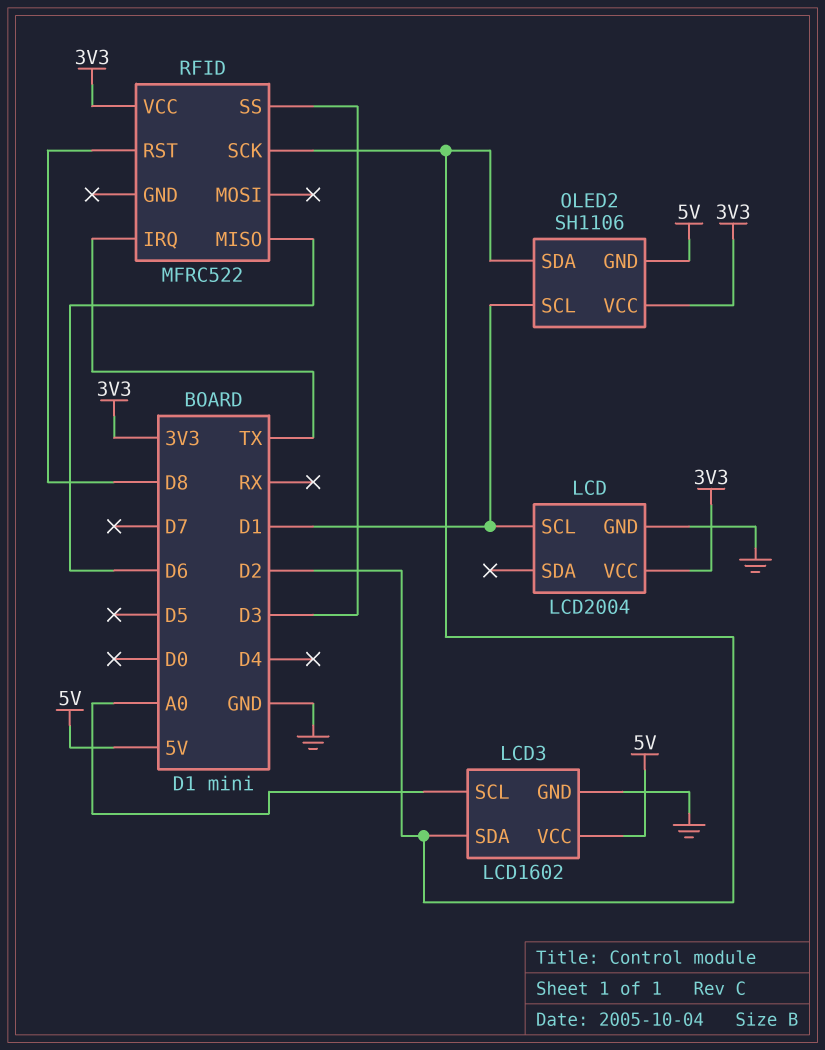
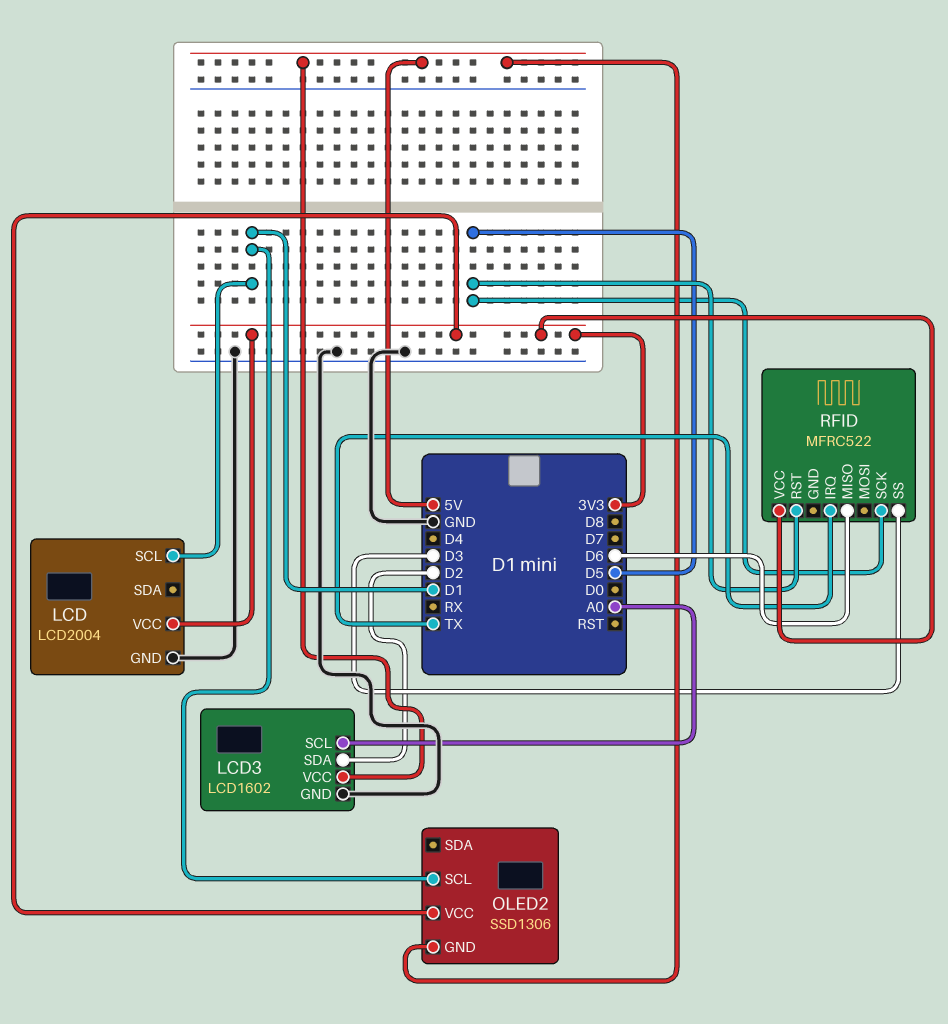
OLED2: SH1106 -> SSD1306
OLED2 pin SDA: D2 -> none
RFID pin RST: D8 -> D5
RFID pin SCK: D2 -> D5

